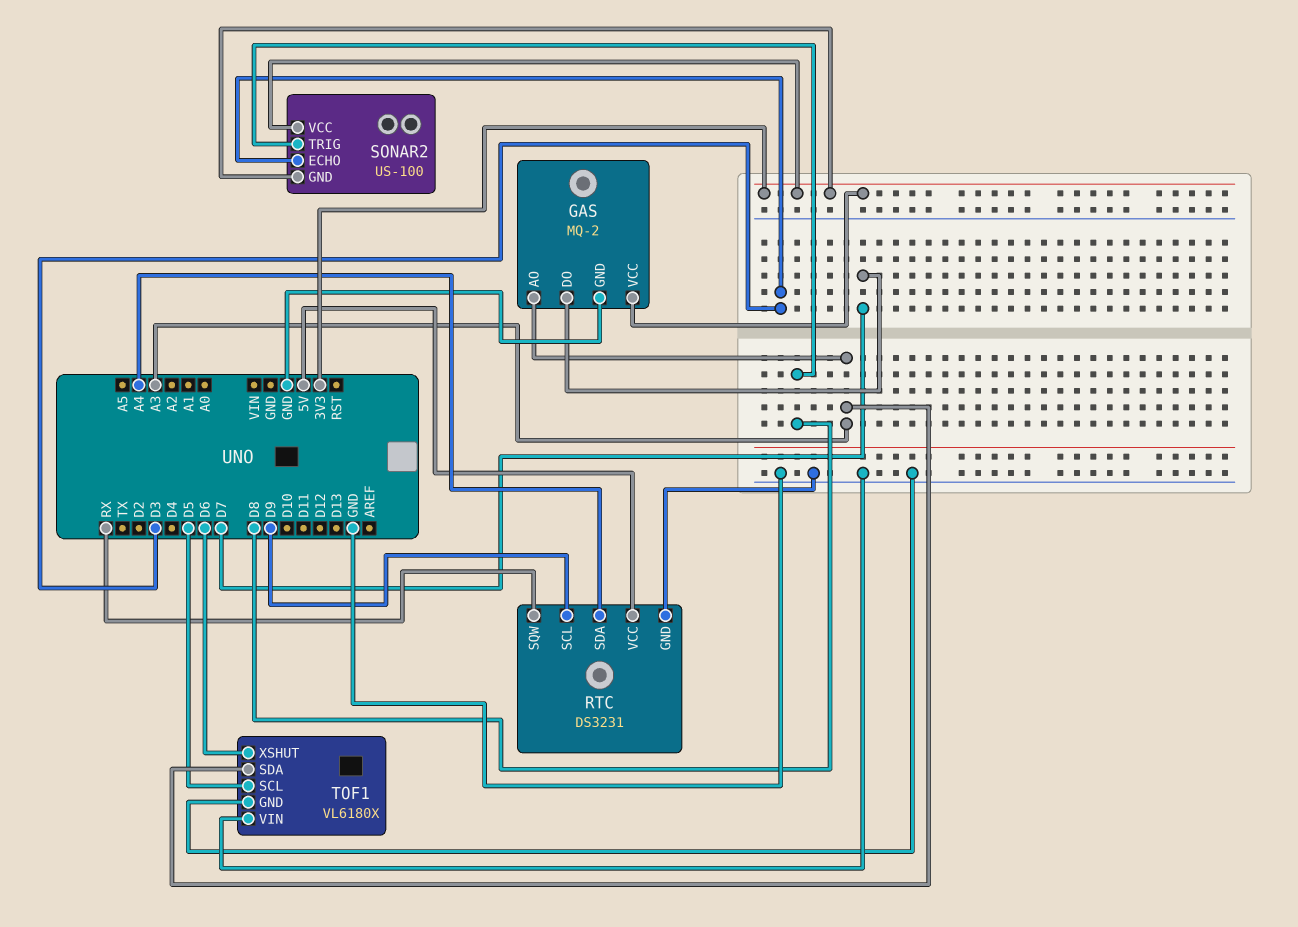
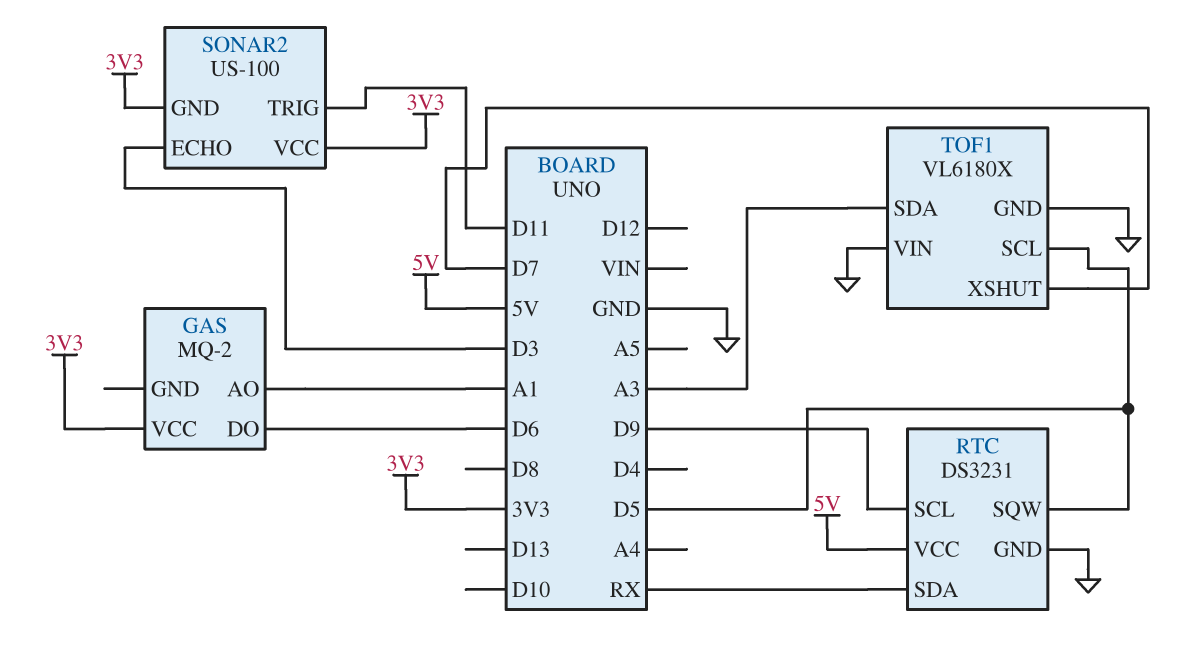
GAS pin AO: A3 -> A1
GAS pin DO: D7 -> D6
GAS pin GND: GND -> none
RTC pin SDA: A4 -> RX
RTC pin SQW: RX -> D5
SONAR2 pin TRIG: D8 -> D11
TOF1 pin XSHUT: D6 -> D7

